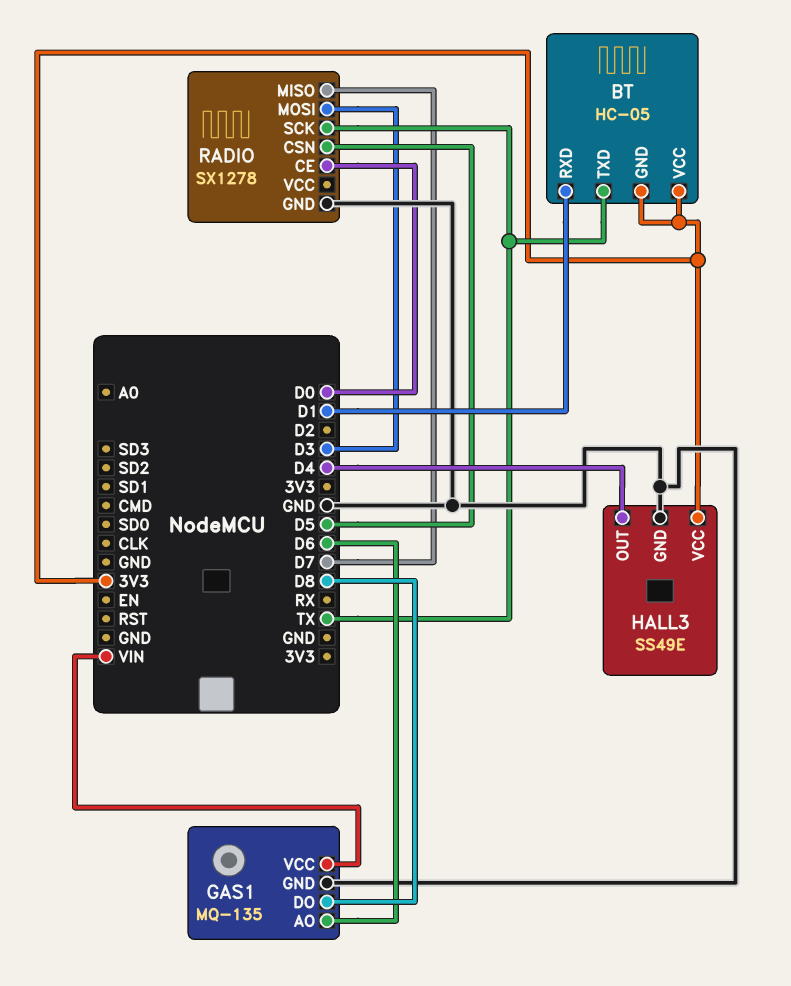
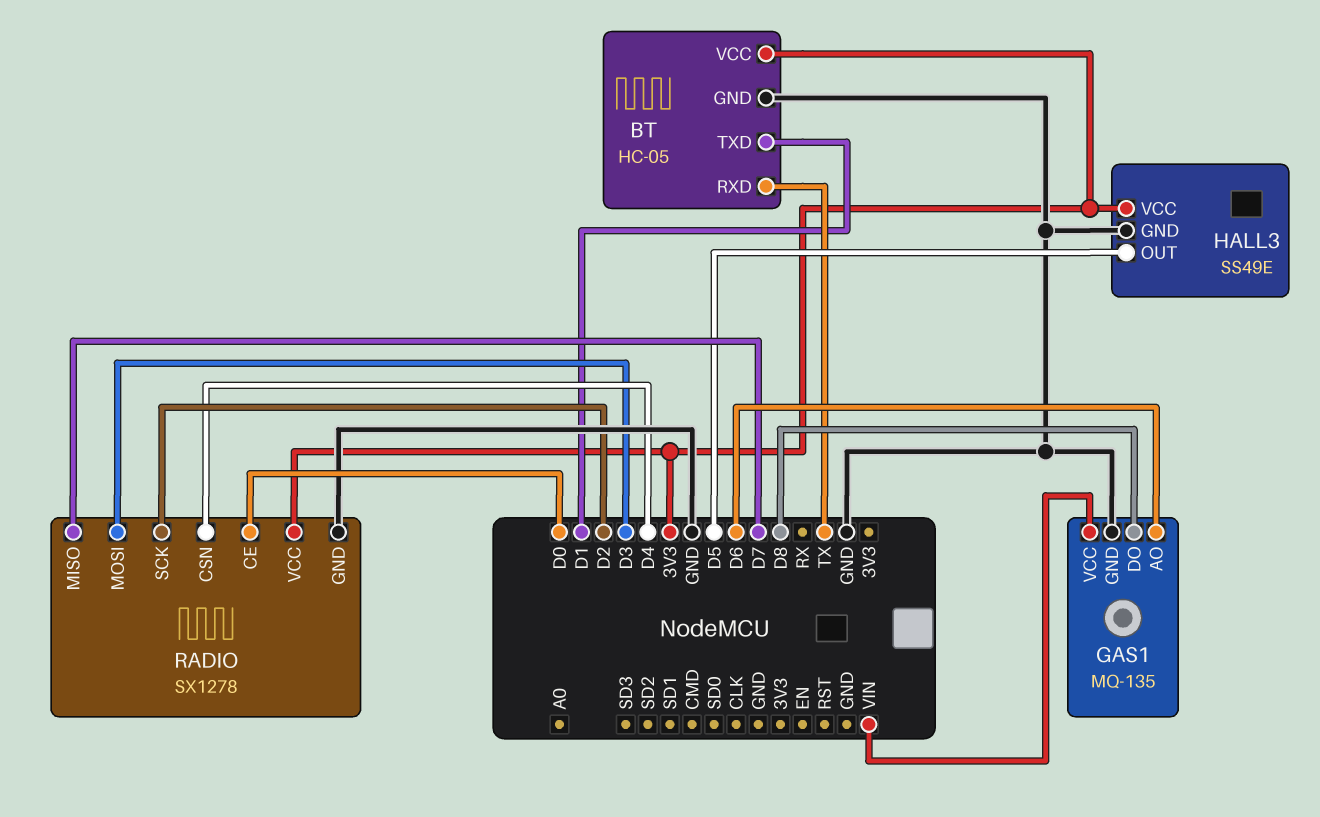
BT pin GND: 3V3 -> GND
BT pin RXD: D1 -> TX
BT pin TXD: TX -> D1
HALL3 pin OUT: D4 -> D5
RADIO pin CSN: D5 -> D4
RADIO pin SCK: TX -> D2
RADIO pin VCC: none -> 3V3

